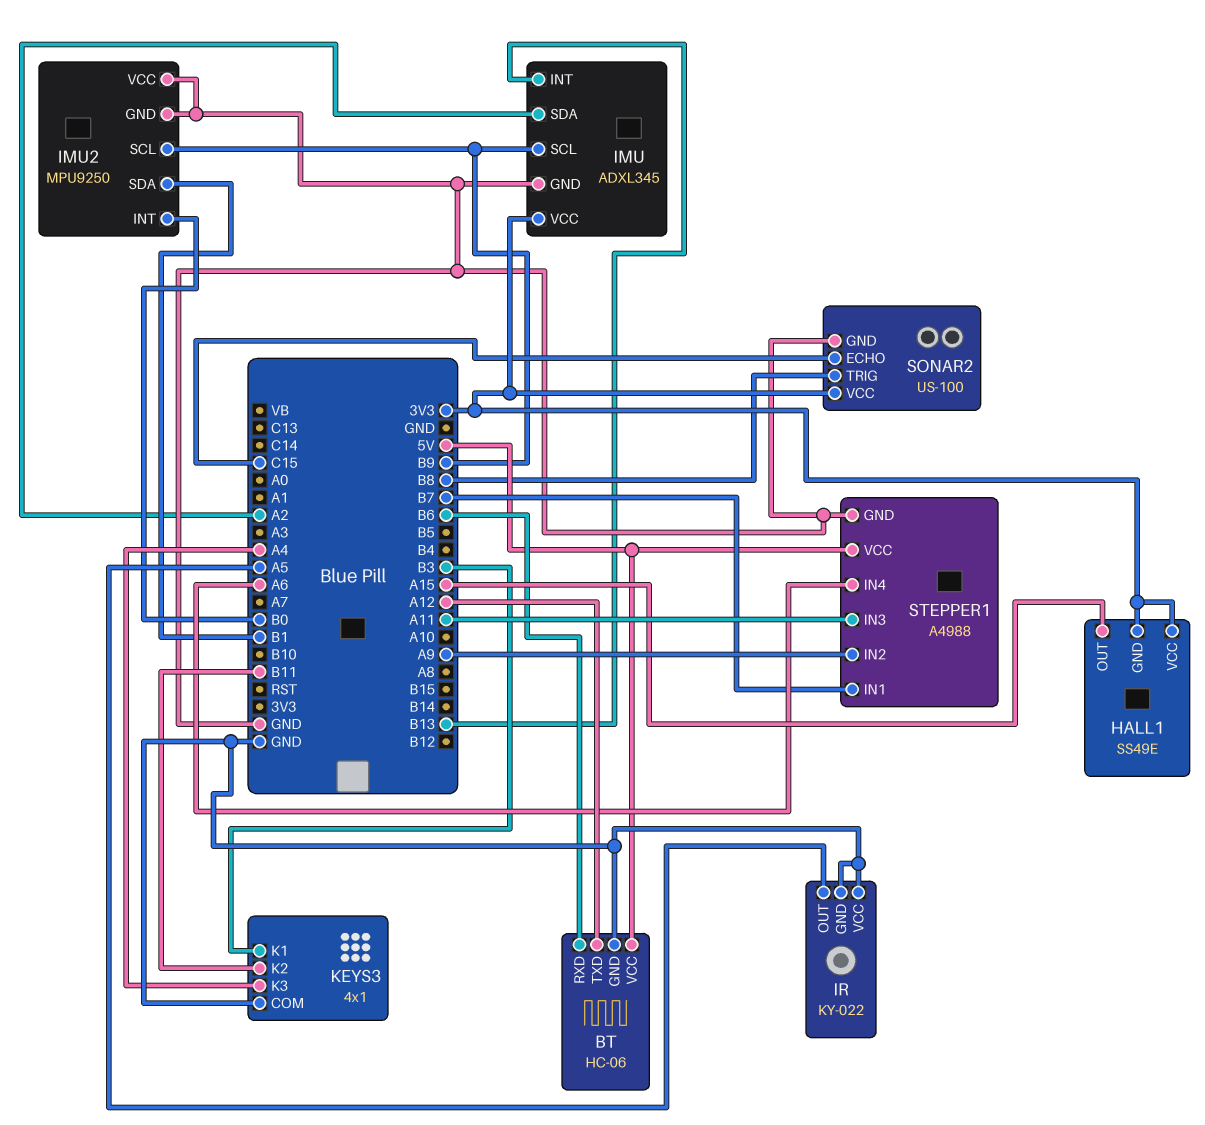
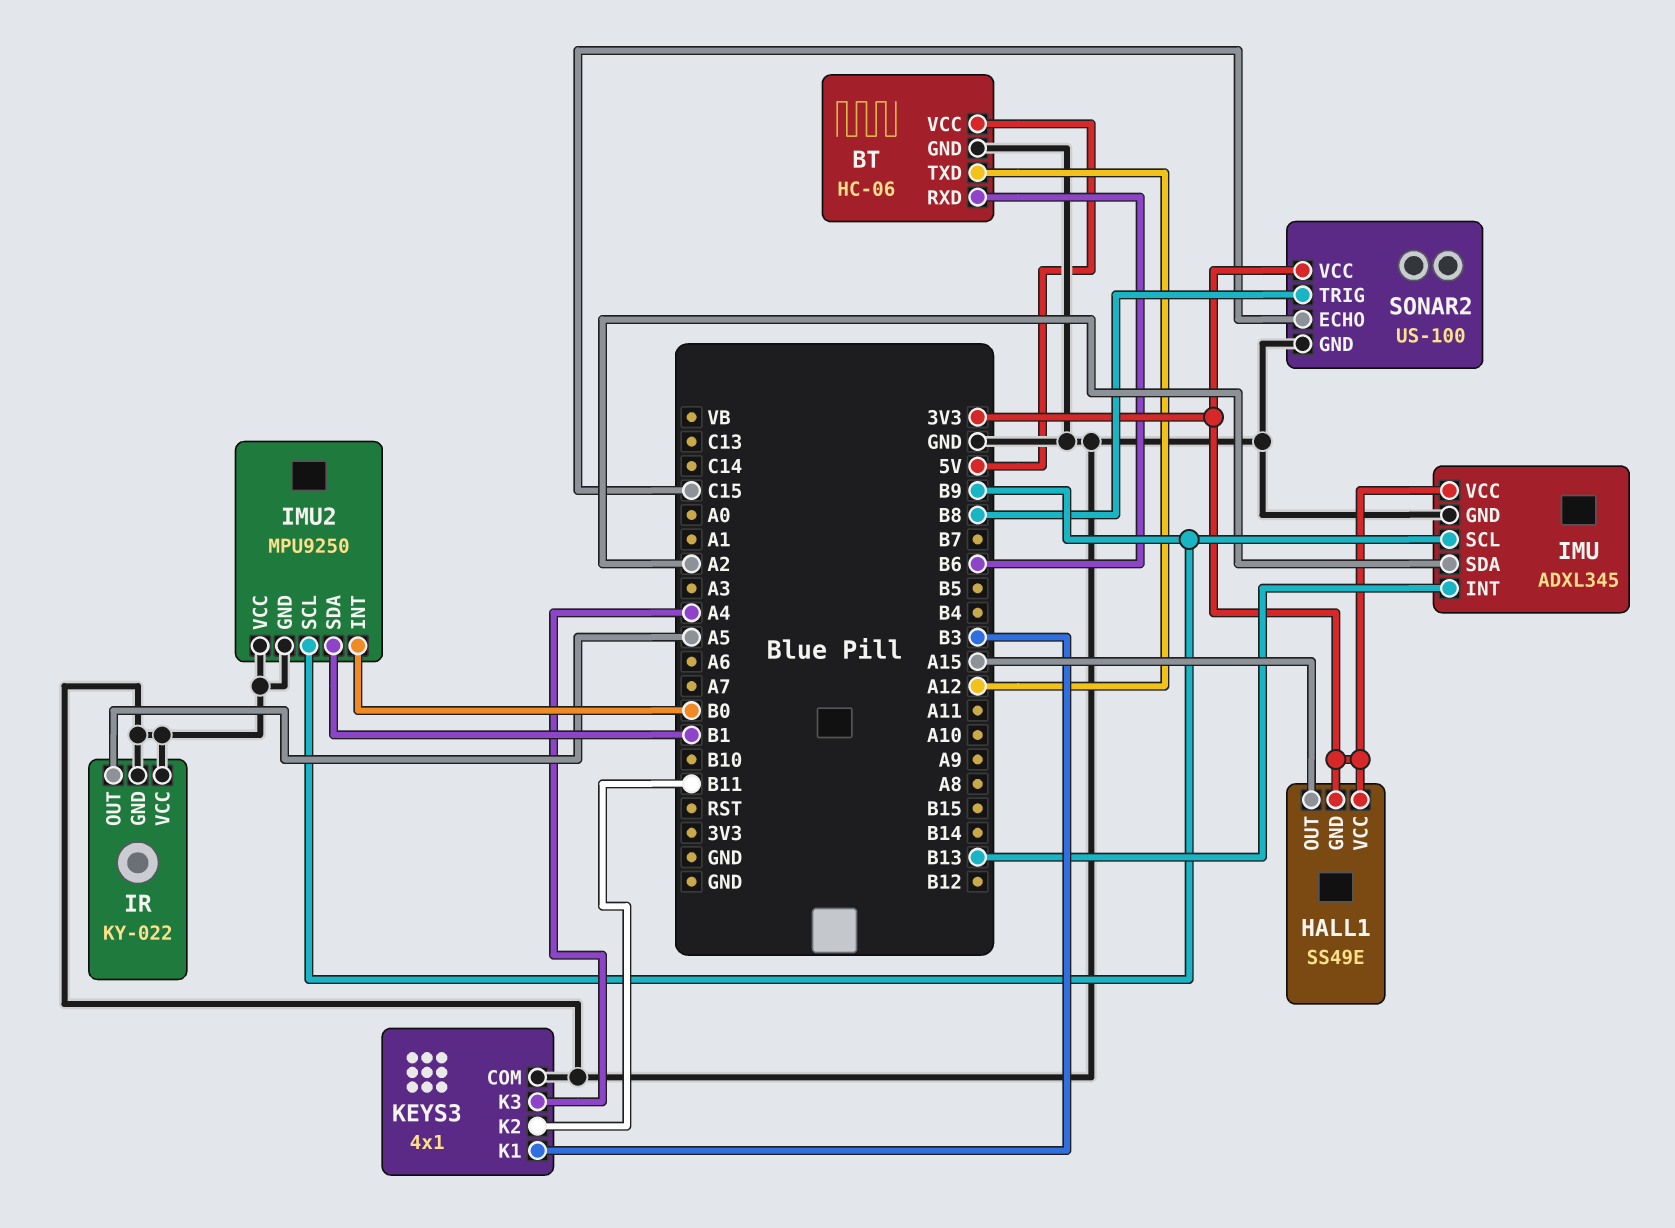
STEPPER1: A4988 -> none
STEPPER1 pin GND: GND -> none
STEPPER1 pin IN1: B7 -> none
STEPPER1 pin IN2: A9 -> none
STEPPER1 pin IN3: A11 -> none
STEPPER1 pin IN4: A6 -> none
STEPPER1 pin VCC: 5V -> none

